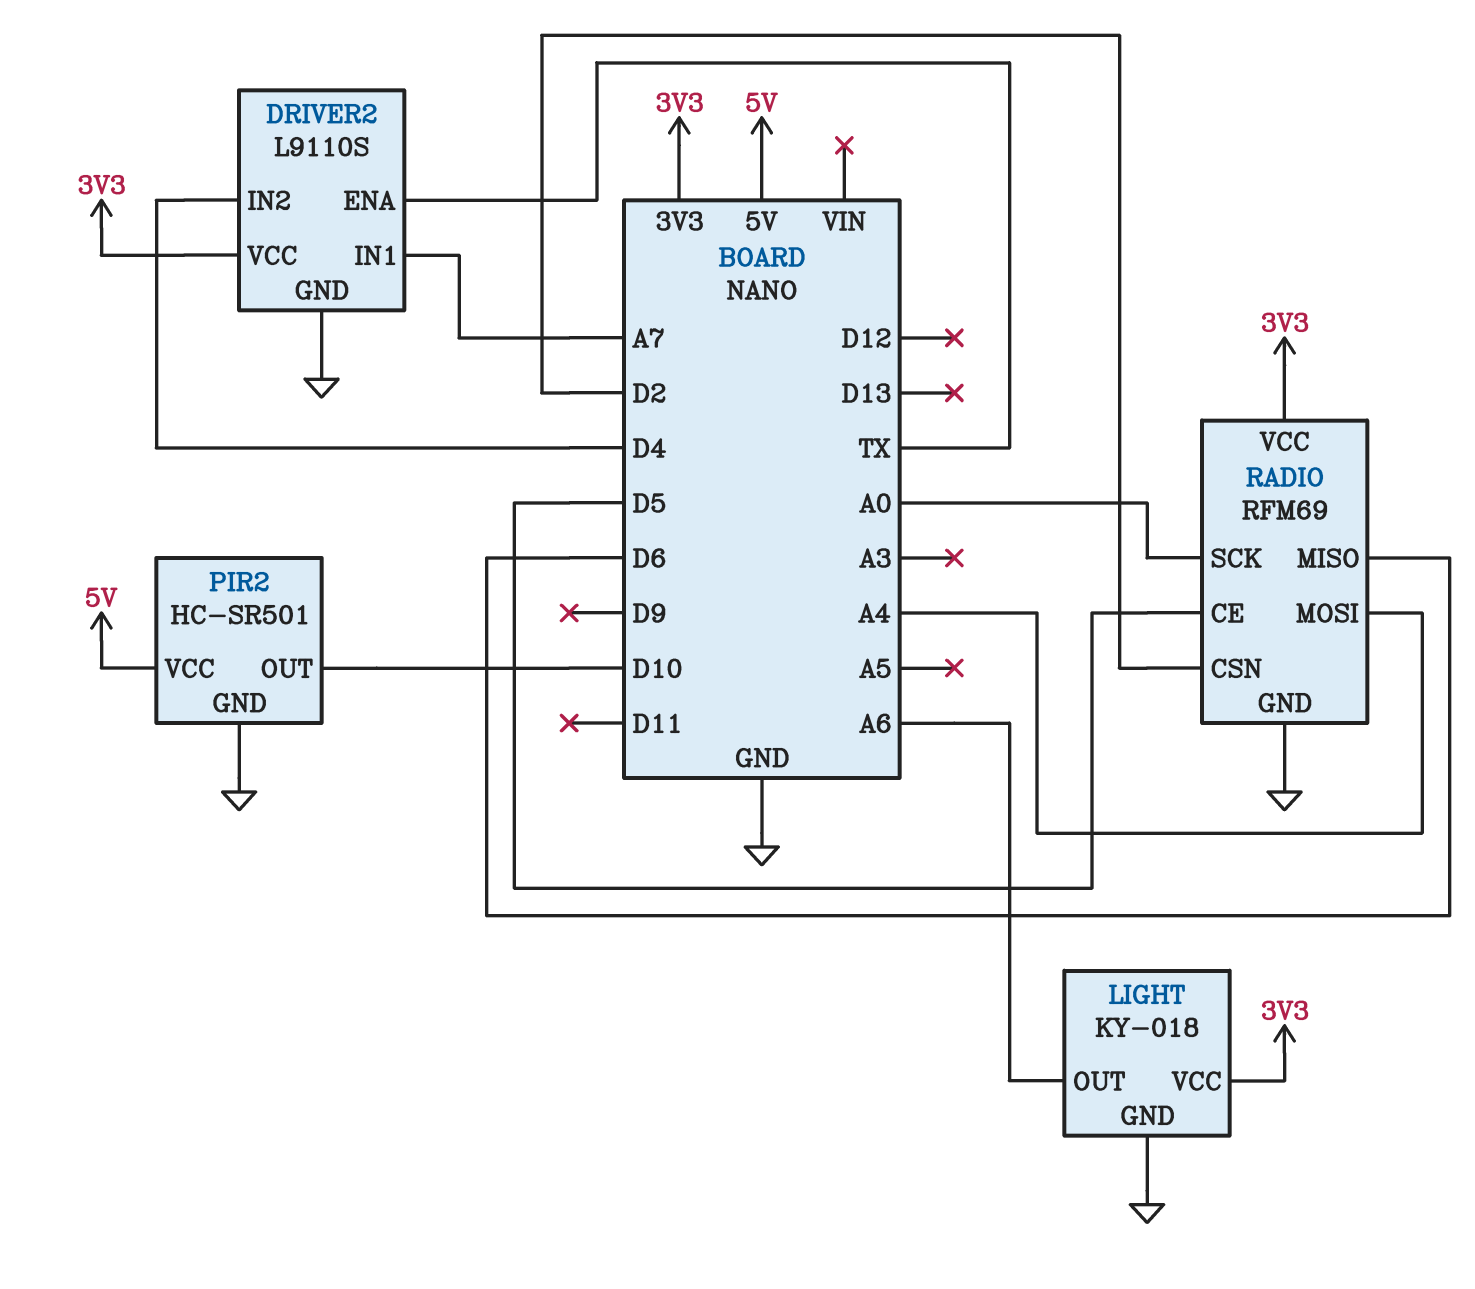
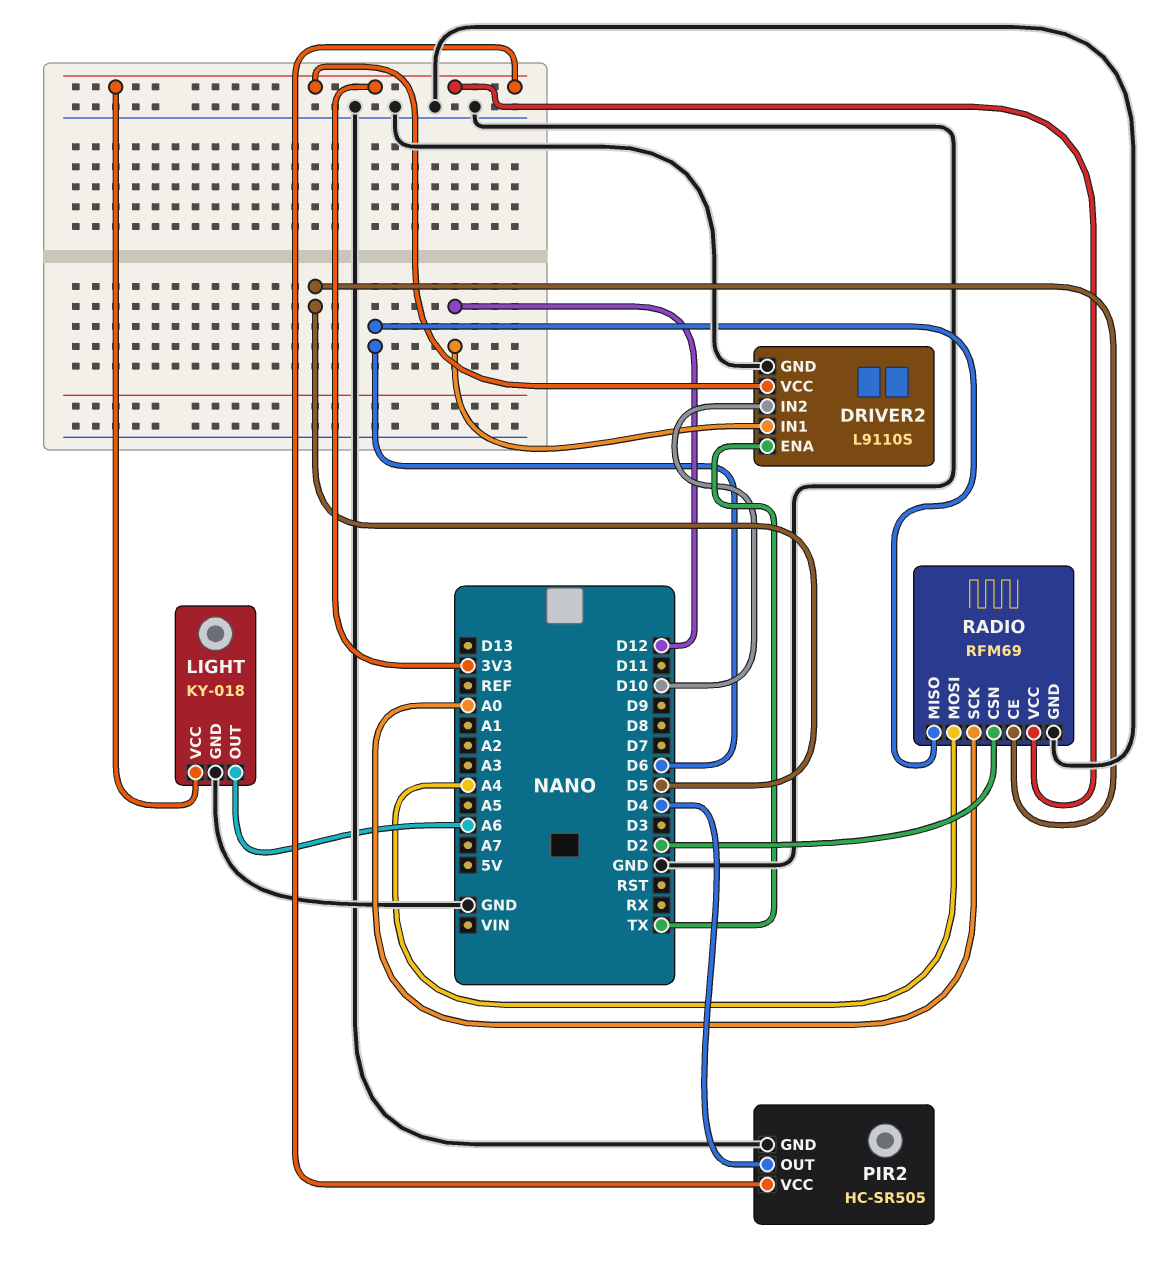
DRIVER2 pin IN1: A7 -> D12
DRIVER2 pin IN2: D4 -> D10
PIR2: HC-SR501 -> HC-SR505
PIR2 pin OUT: D10 -> D4
PIR2 pin VCC: 5V -> 3V3

